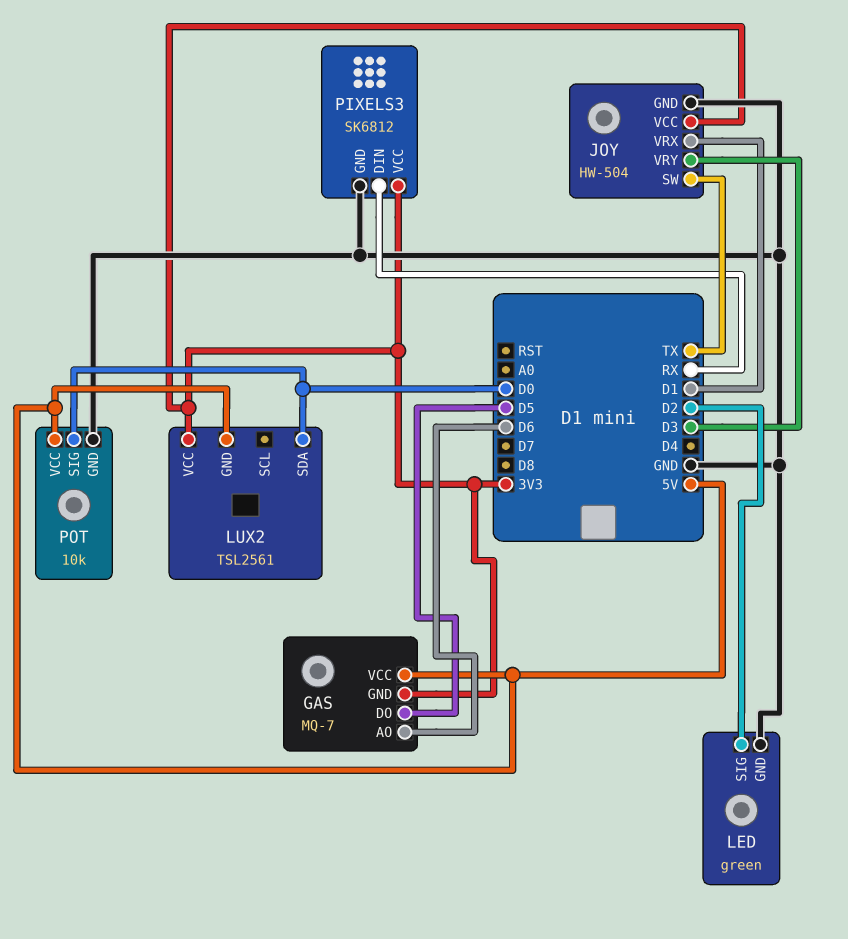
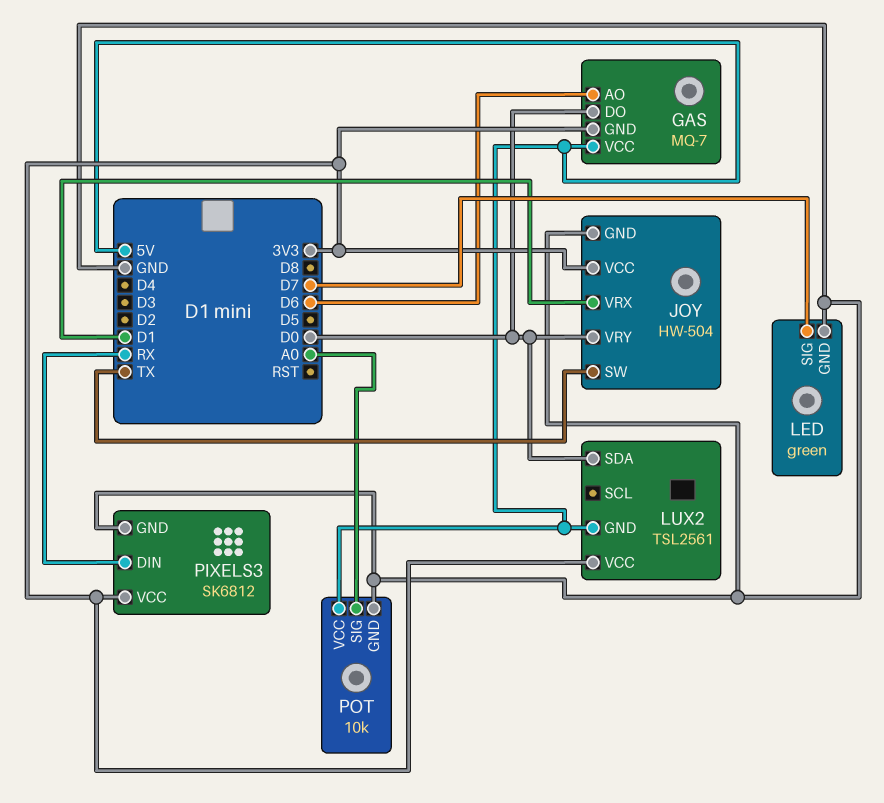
GAS pin DO: D5 -> D0
JOY pin VRY: D3 -> D0
LED pin SIG: D2 -> D7
POT pin SIG: D0 -> A0

